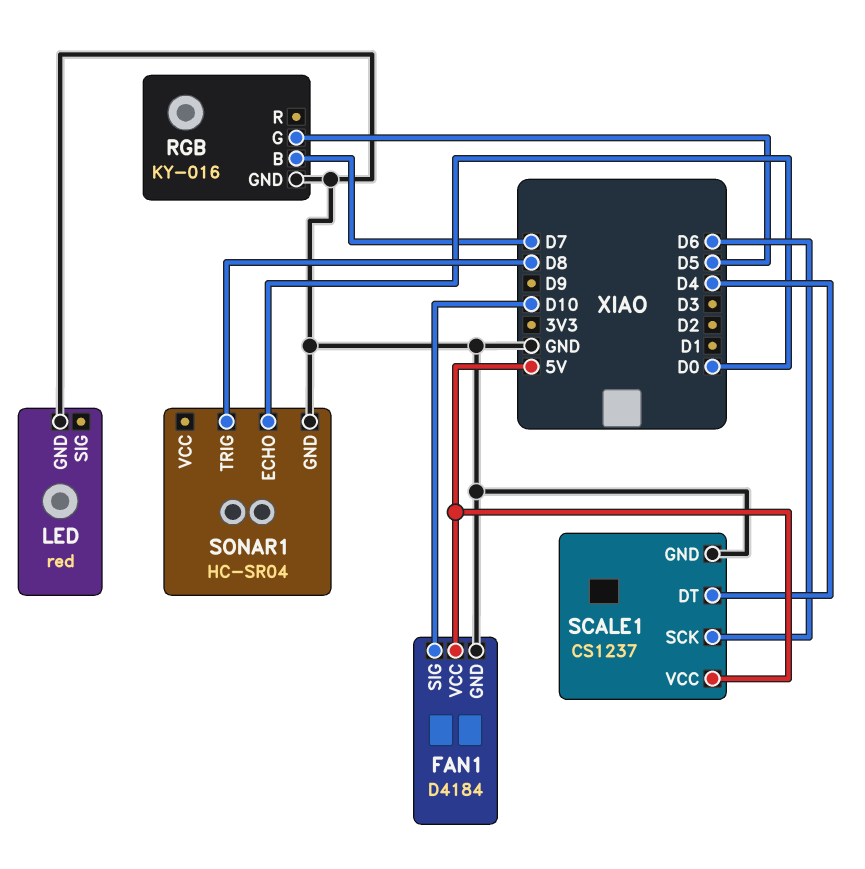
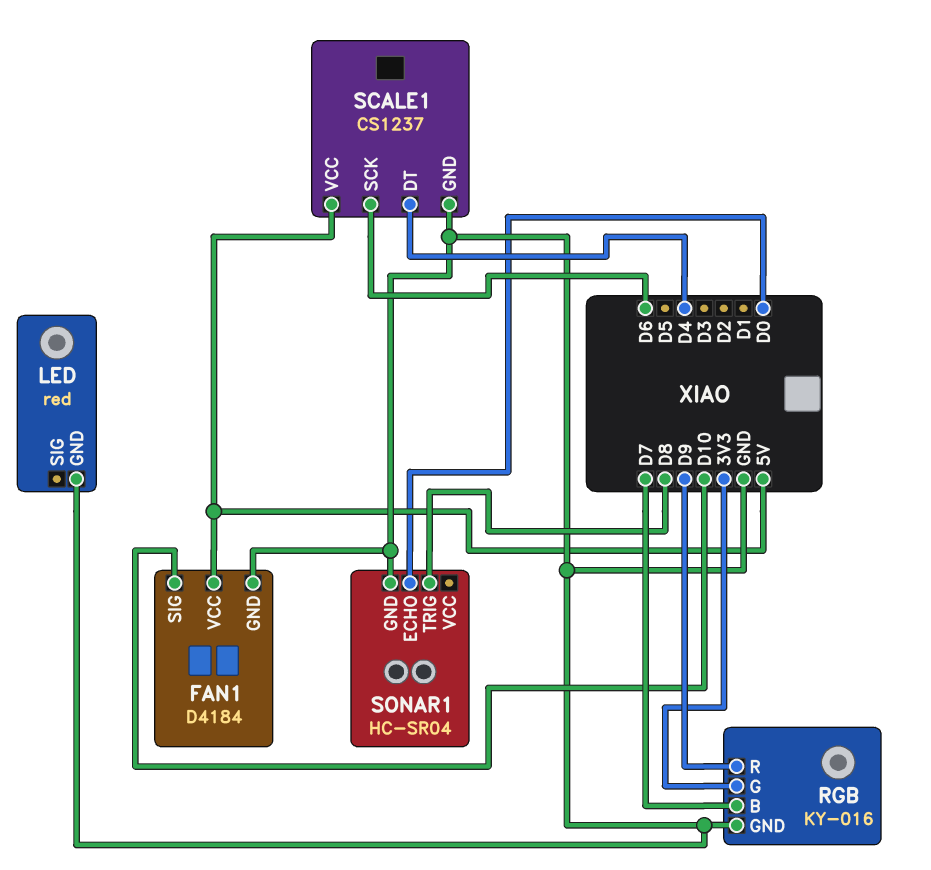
RGB pin G: D5 -> 3V3
RGB pin R: none -> D9

